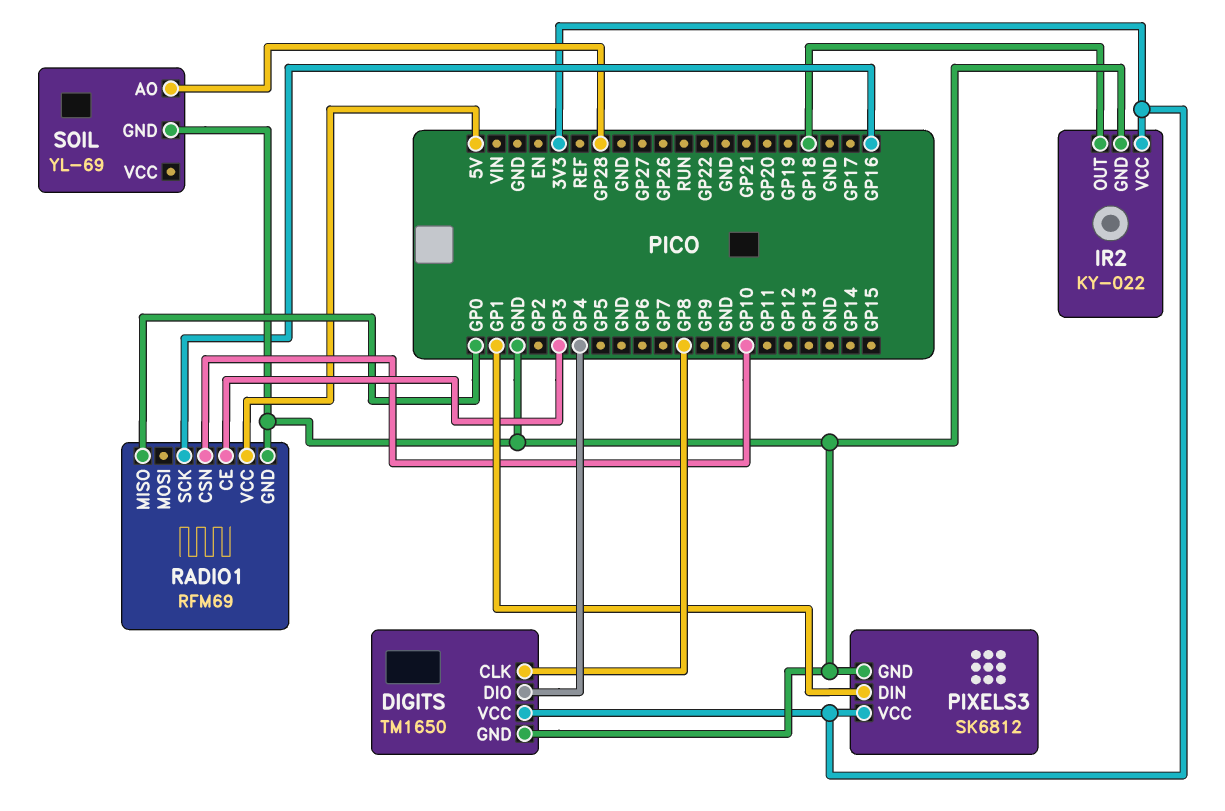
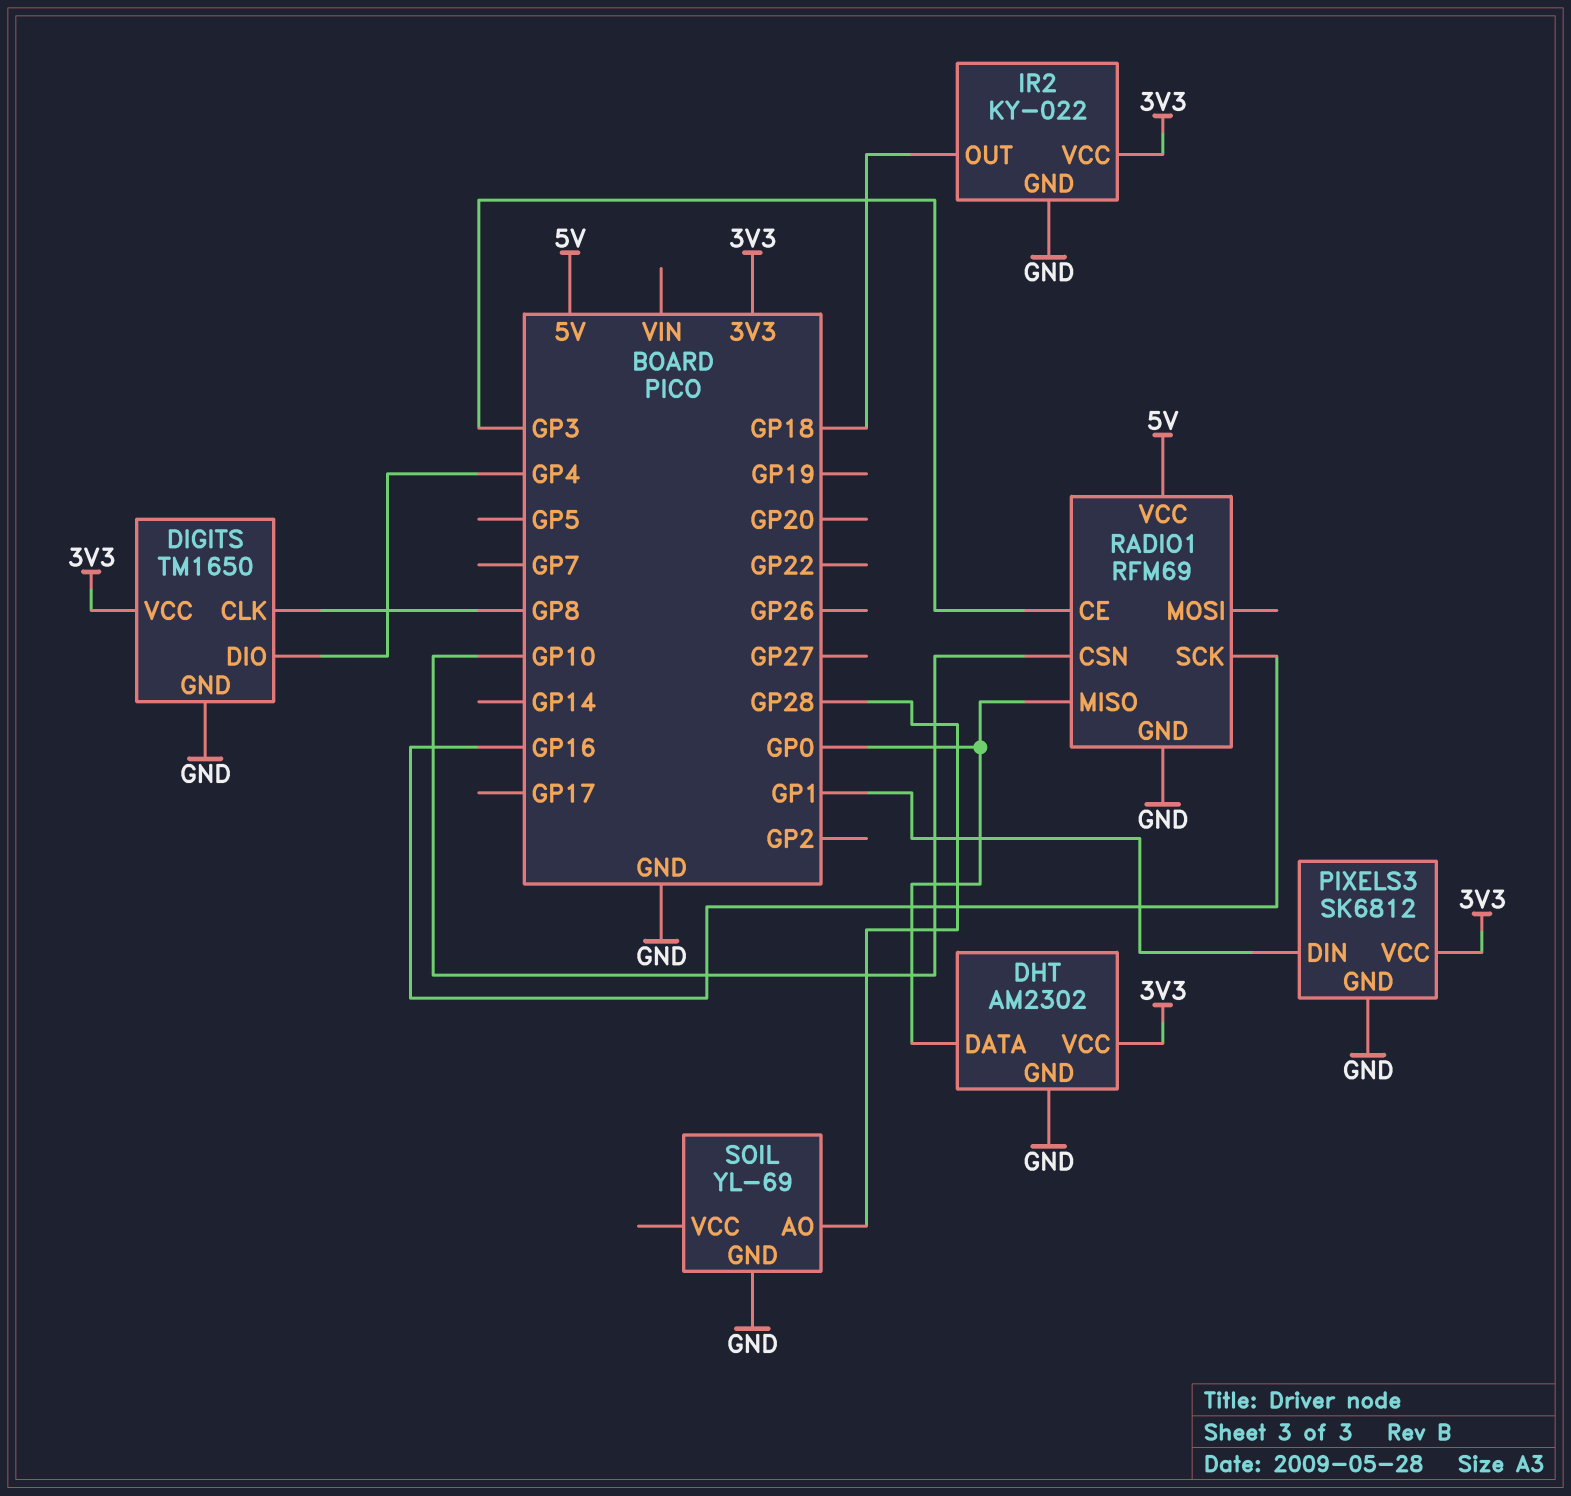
DHT: none -> AM2302
DHT pin DATA: none -> GP0
DHT pin GND: none -> GND
DHT pin VCC: none -> 3V3

